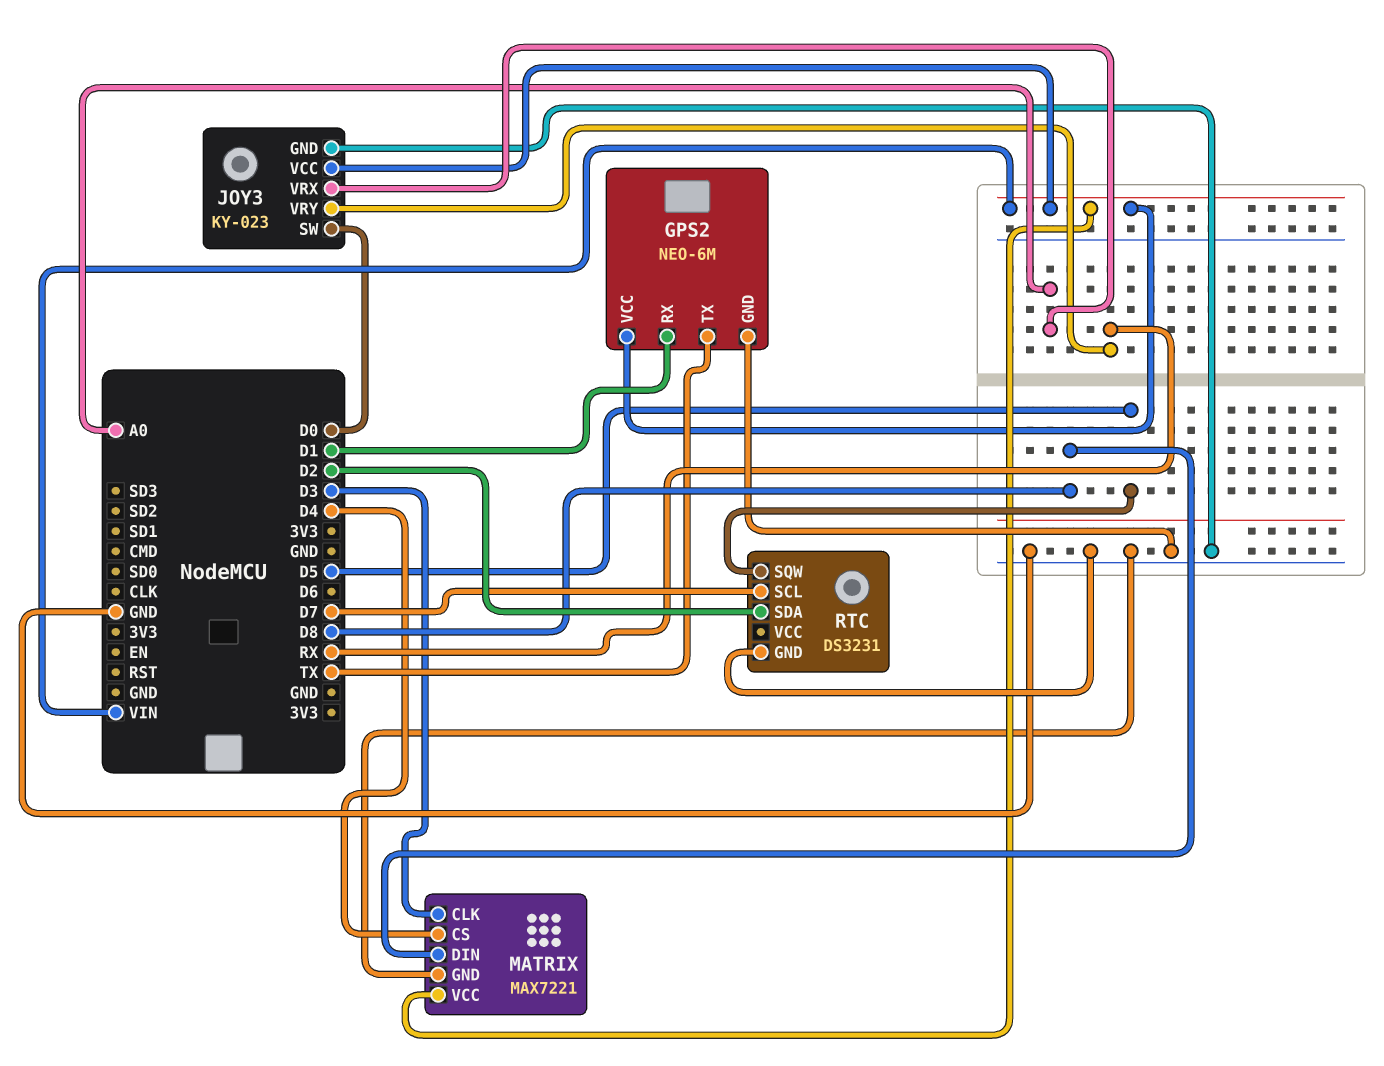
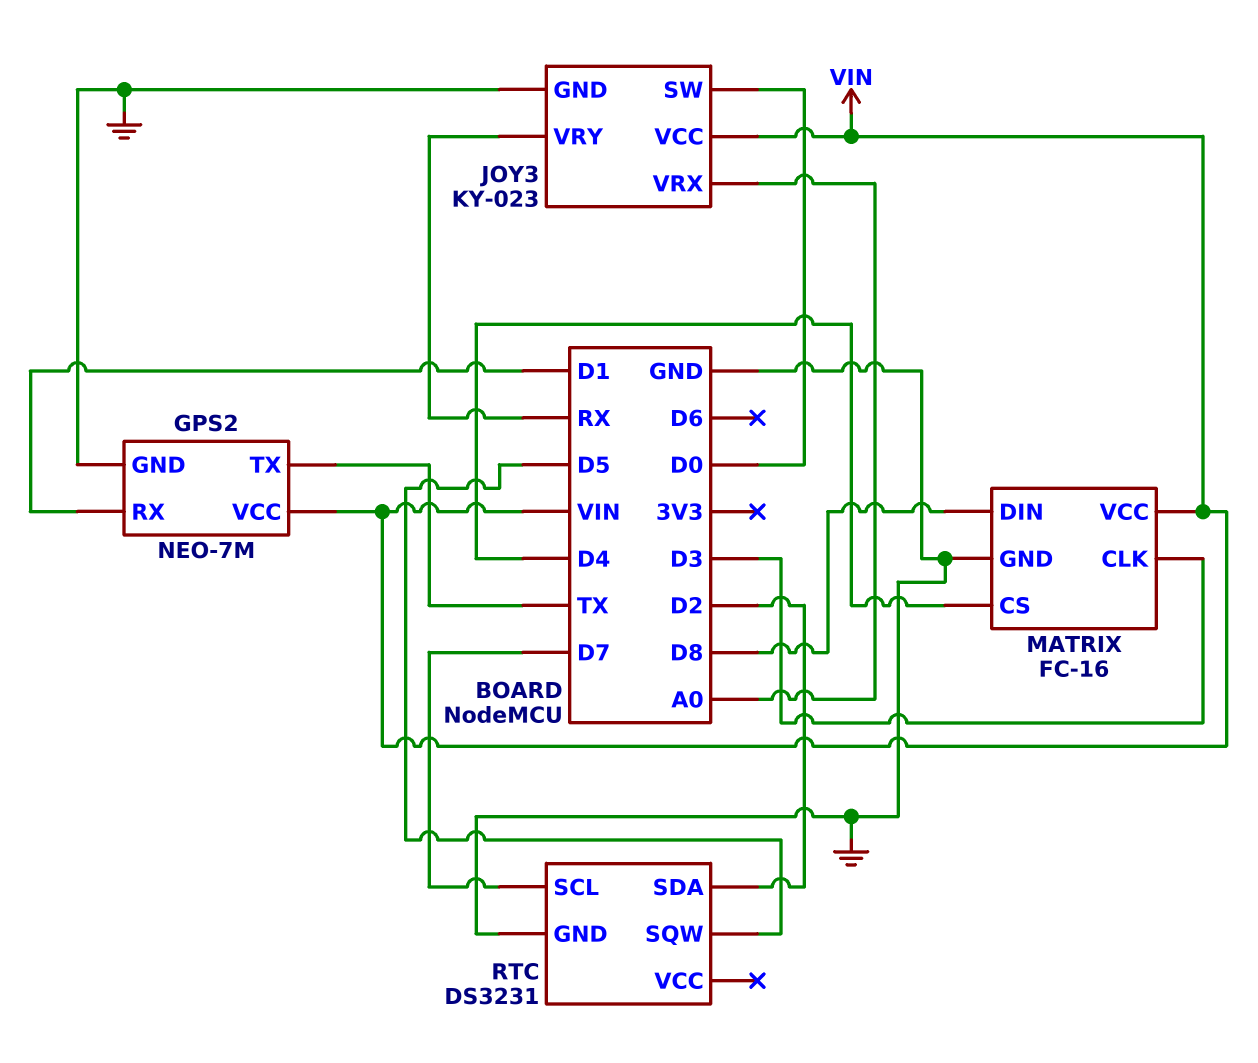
GPS2: NEO-6M -> NEO-7M
MATRIX: MAX7221 -> FC-16

